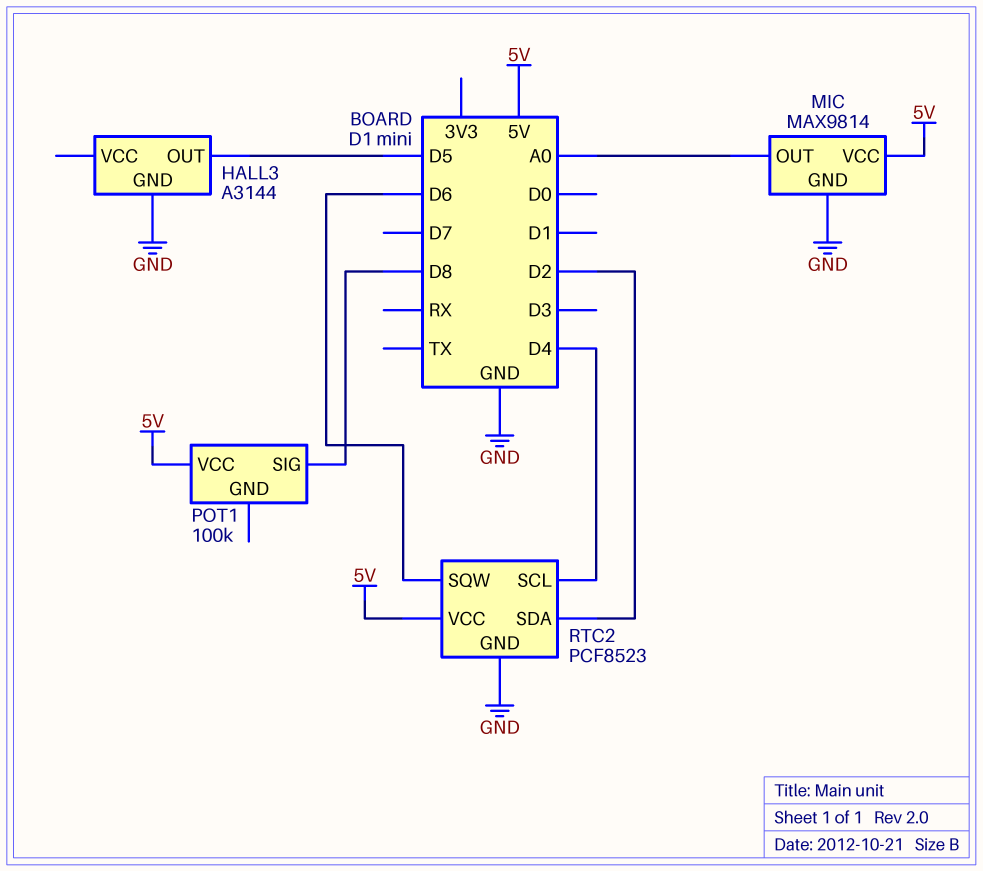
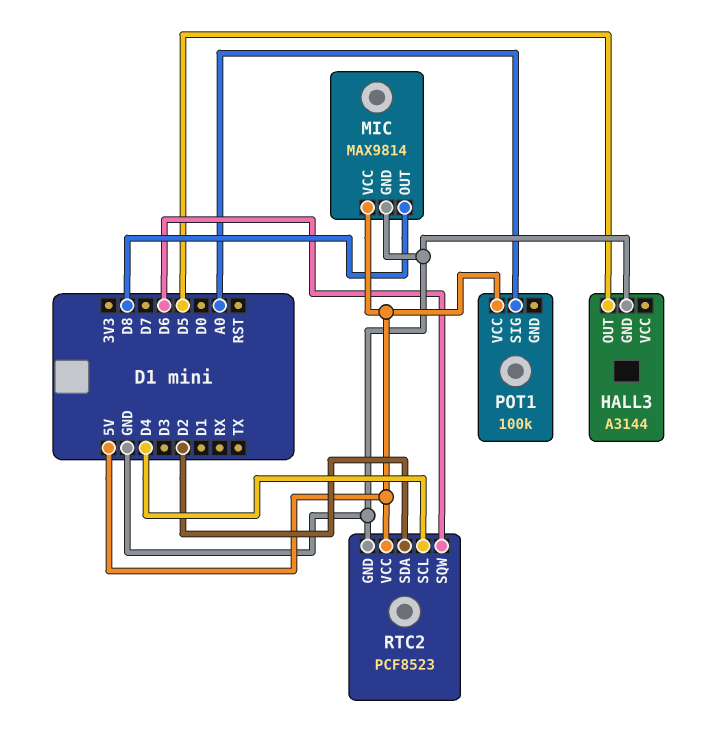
MIC pin OUT: A0 -> D8
POT1 pin SIG: D8 -> A0

